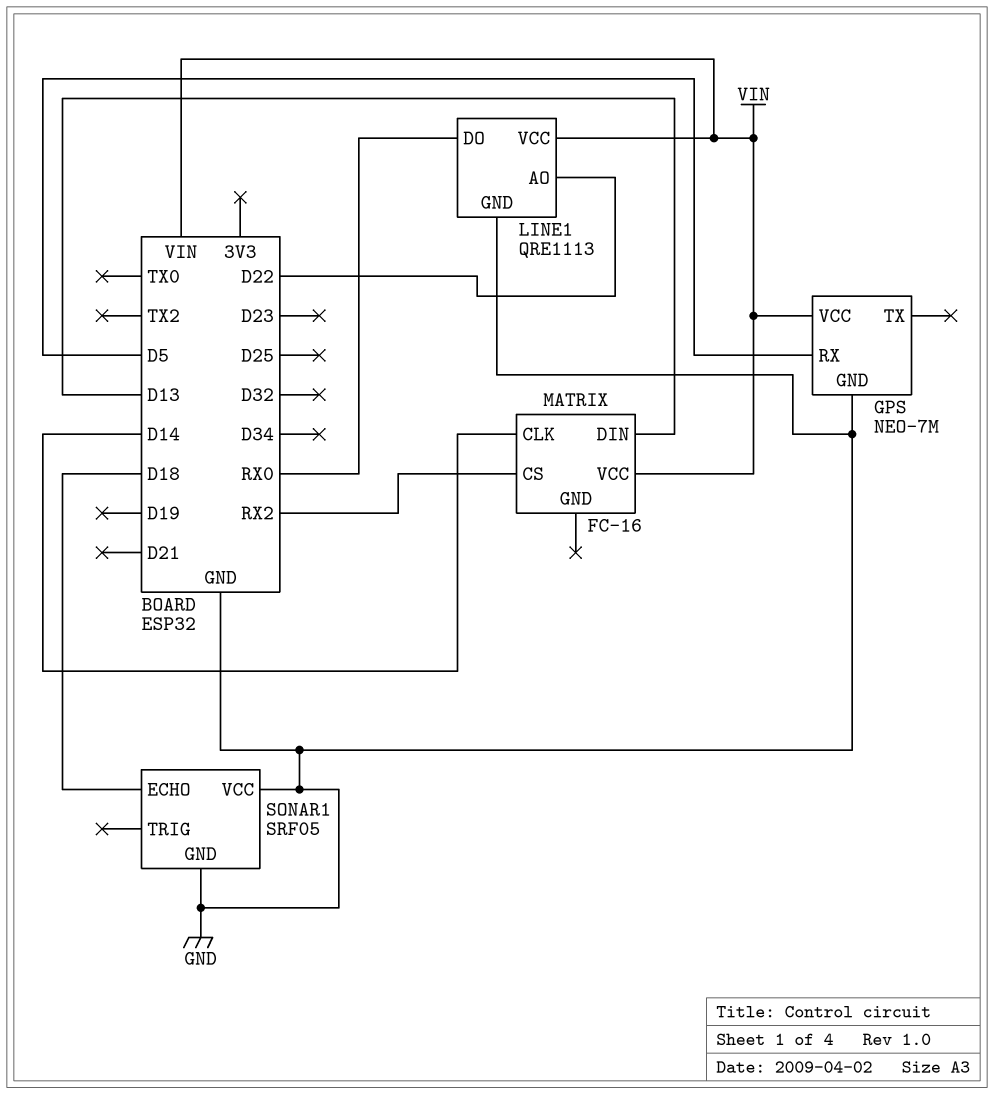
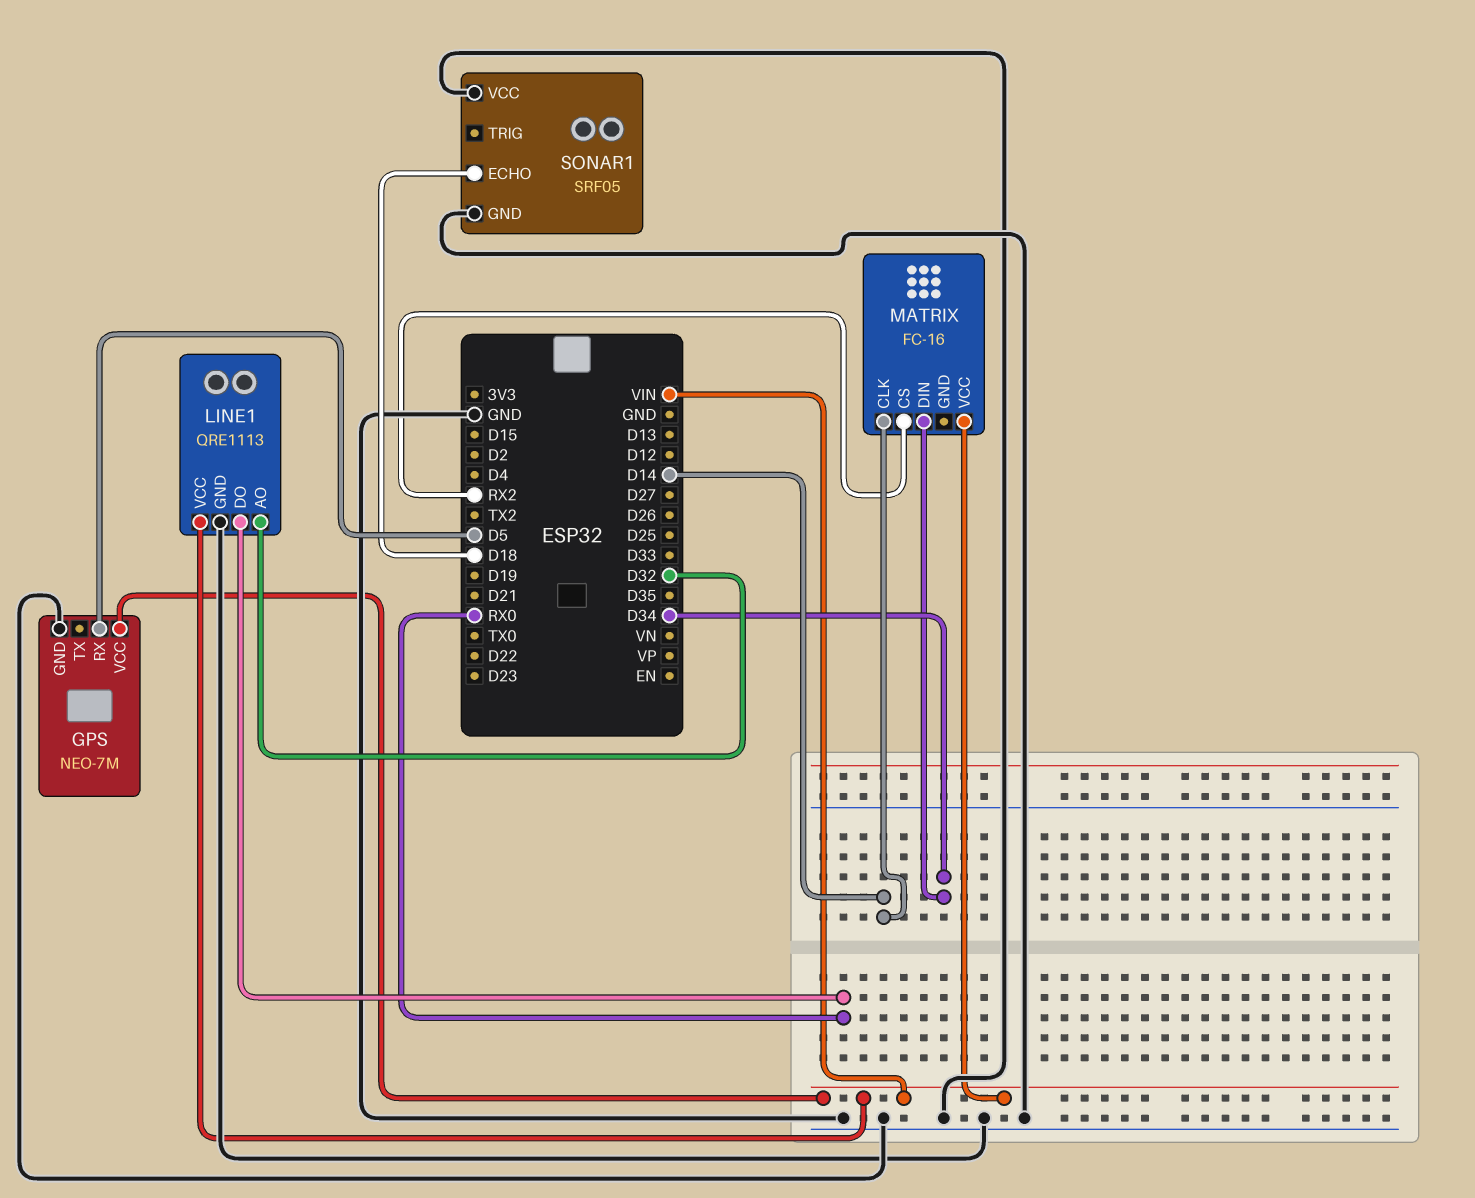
LINE1 pin AO: D22 -> D32
MATRIX pin DIN: D13 -> D34

